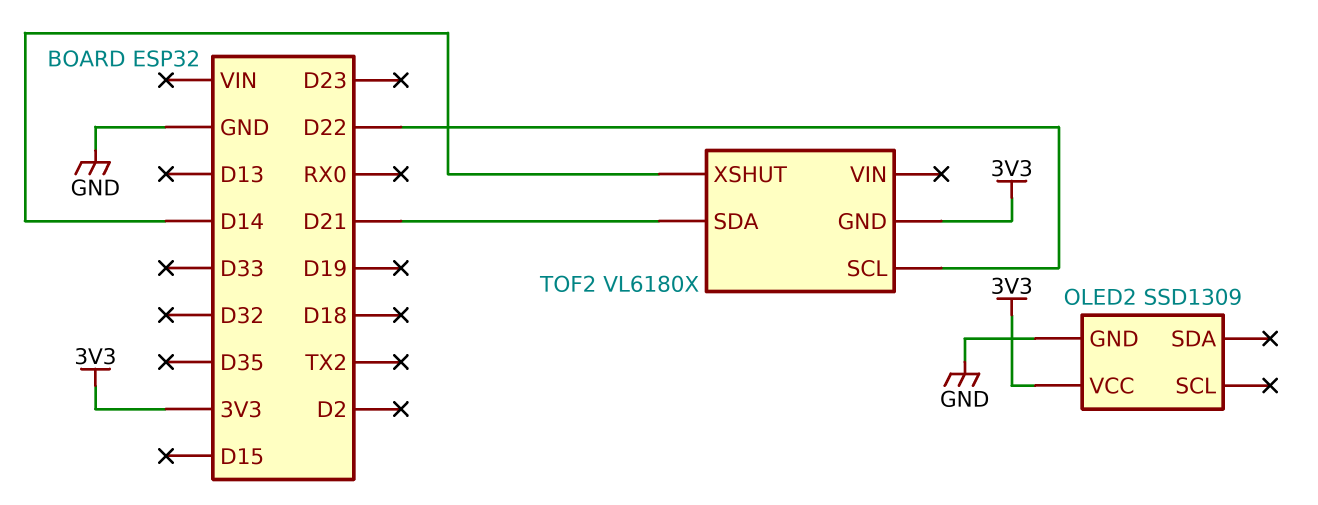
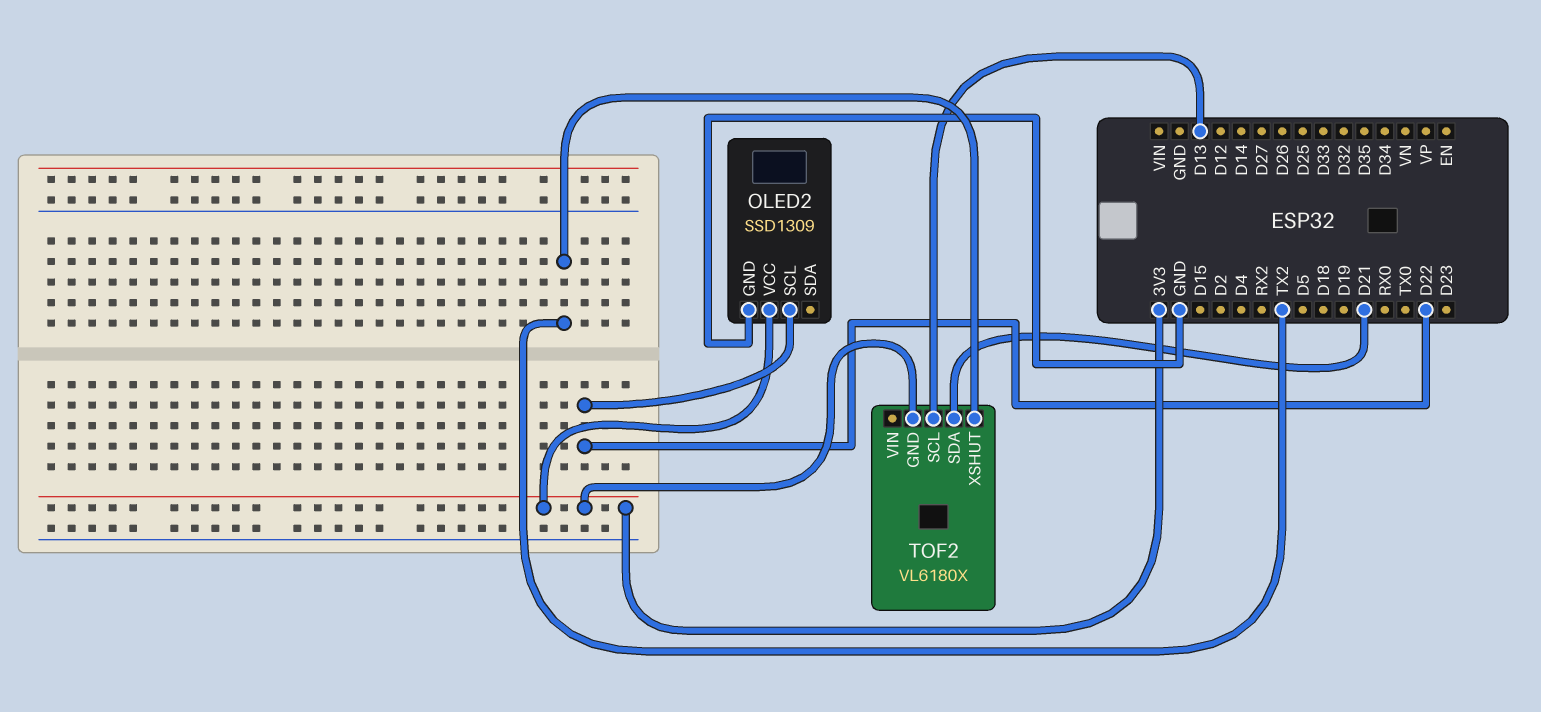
OLED2 pin SCL: none -> D22
TOF2 pin SCL: D22 -> D13
TOF2 pin XSHUT: D14 -> TX2

